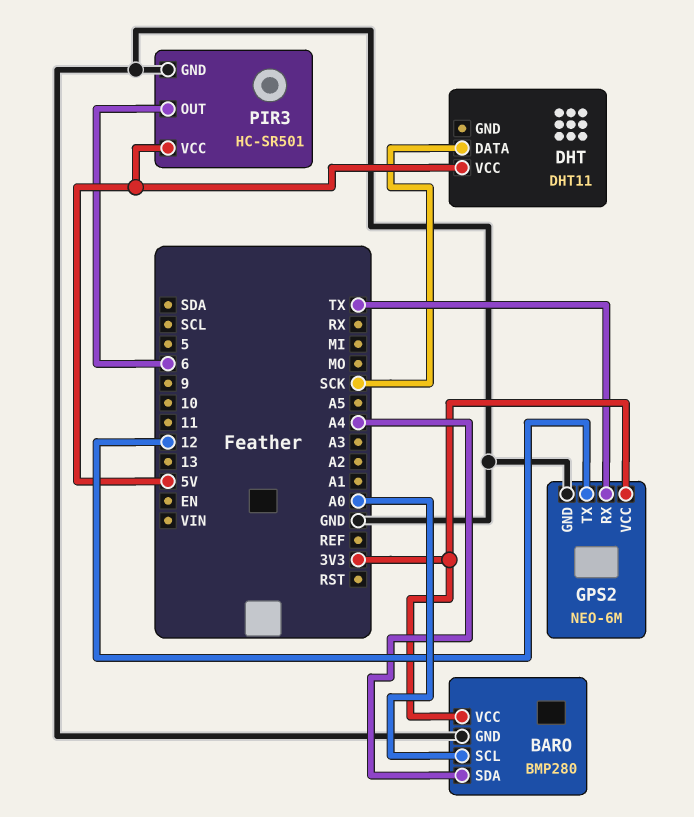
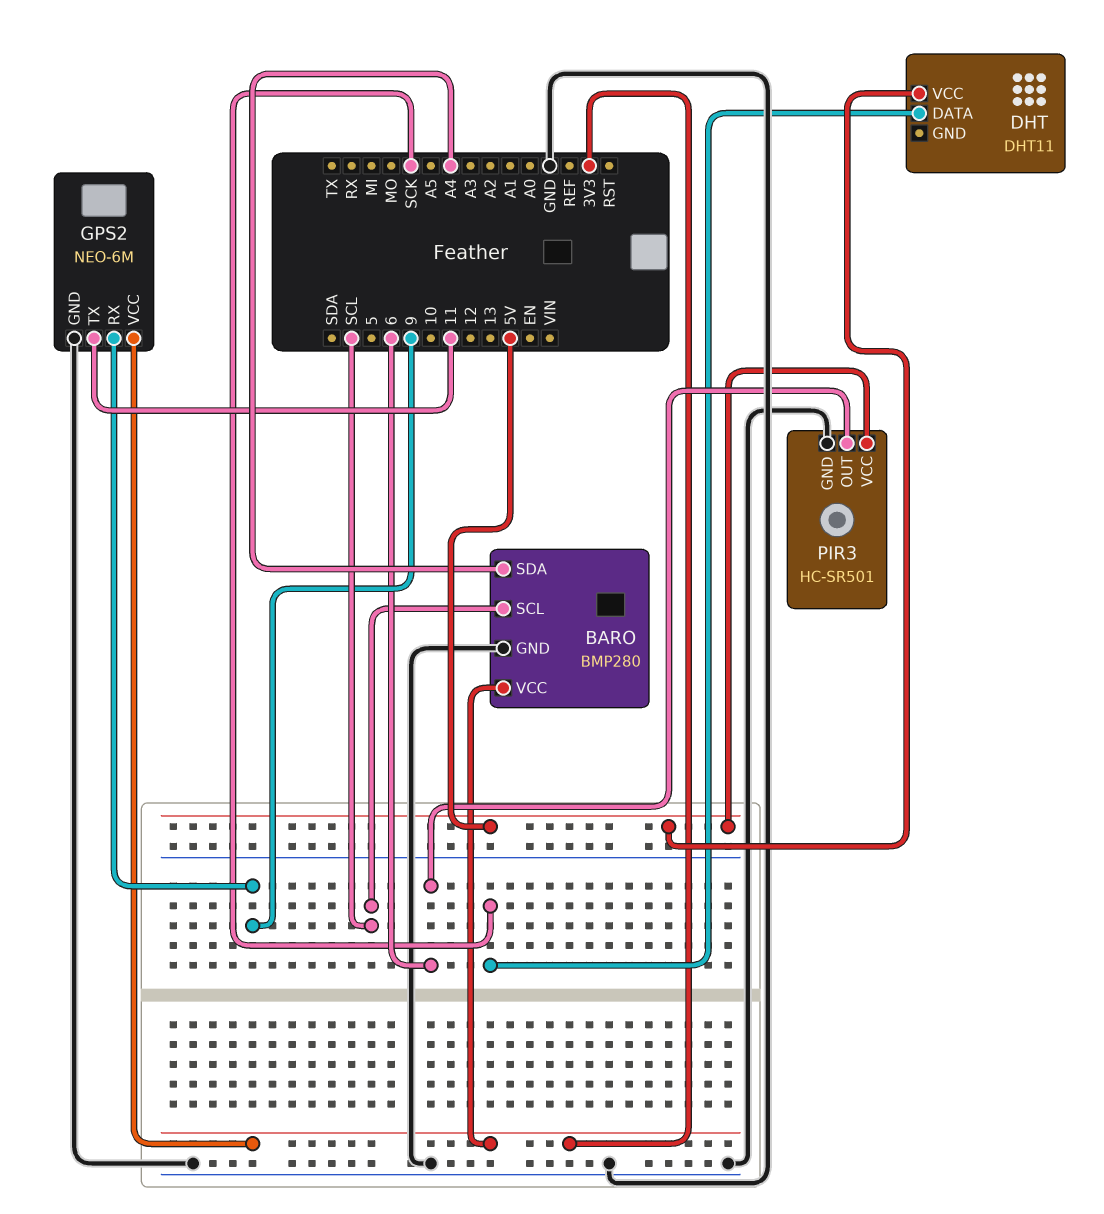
BARO pin SCL: A0 -> SCL
GPS2 pin RX: TX -> 9
GPS2 pin TX: 12 -> 11

